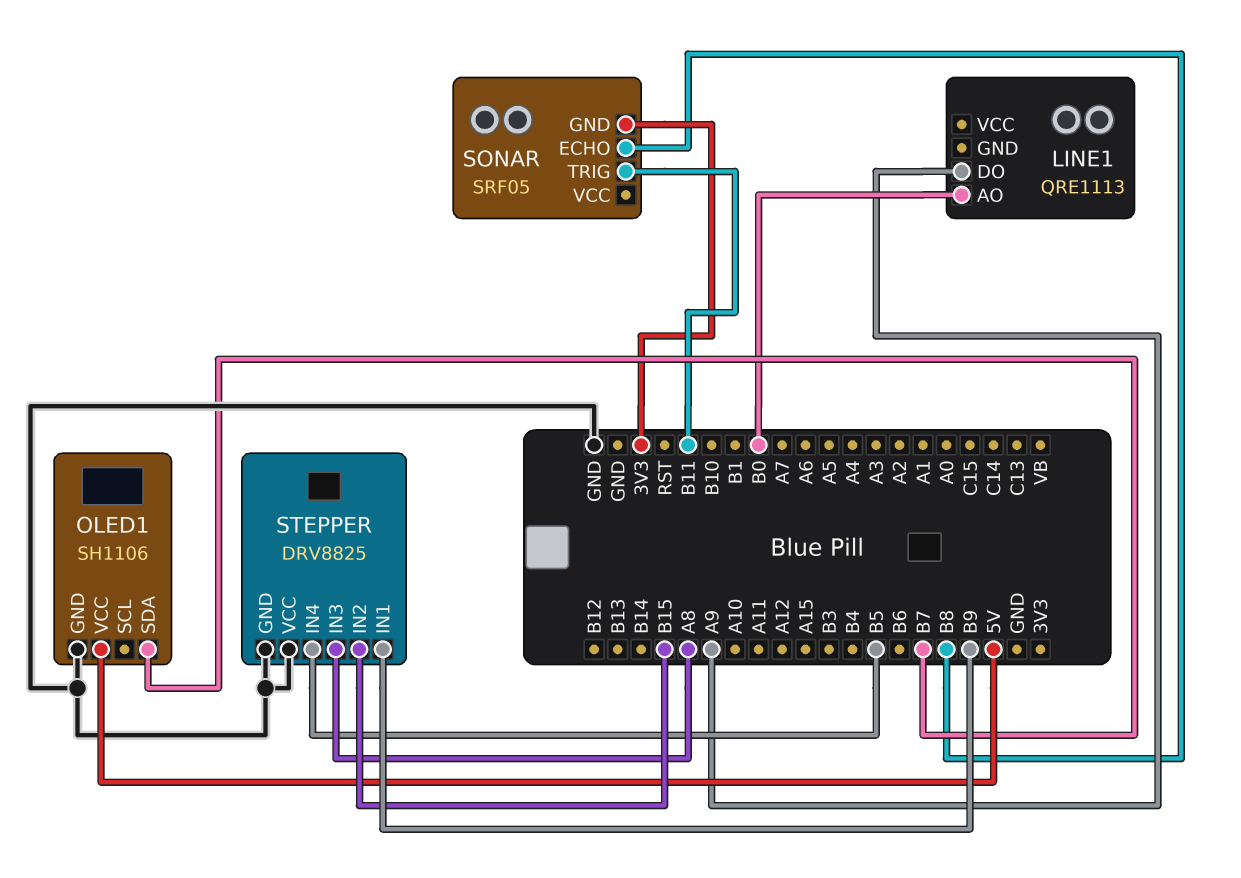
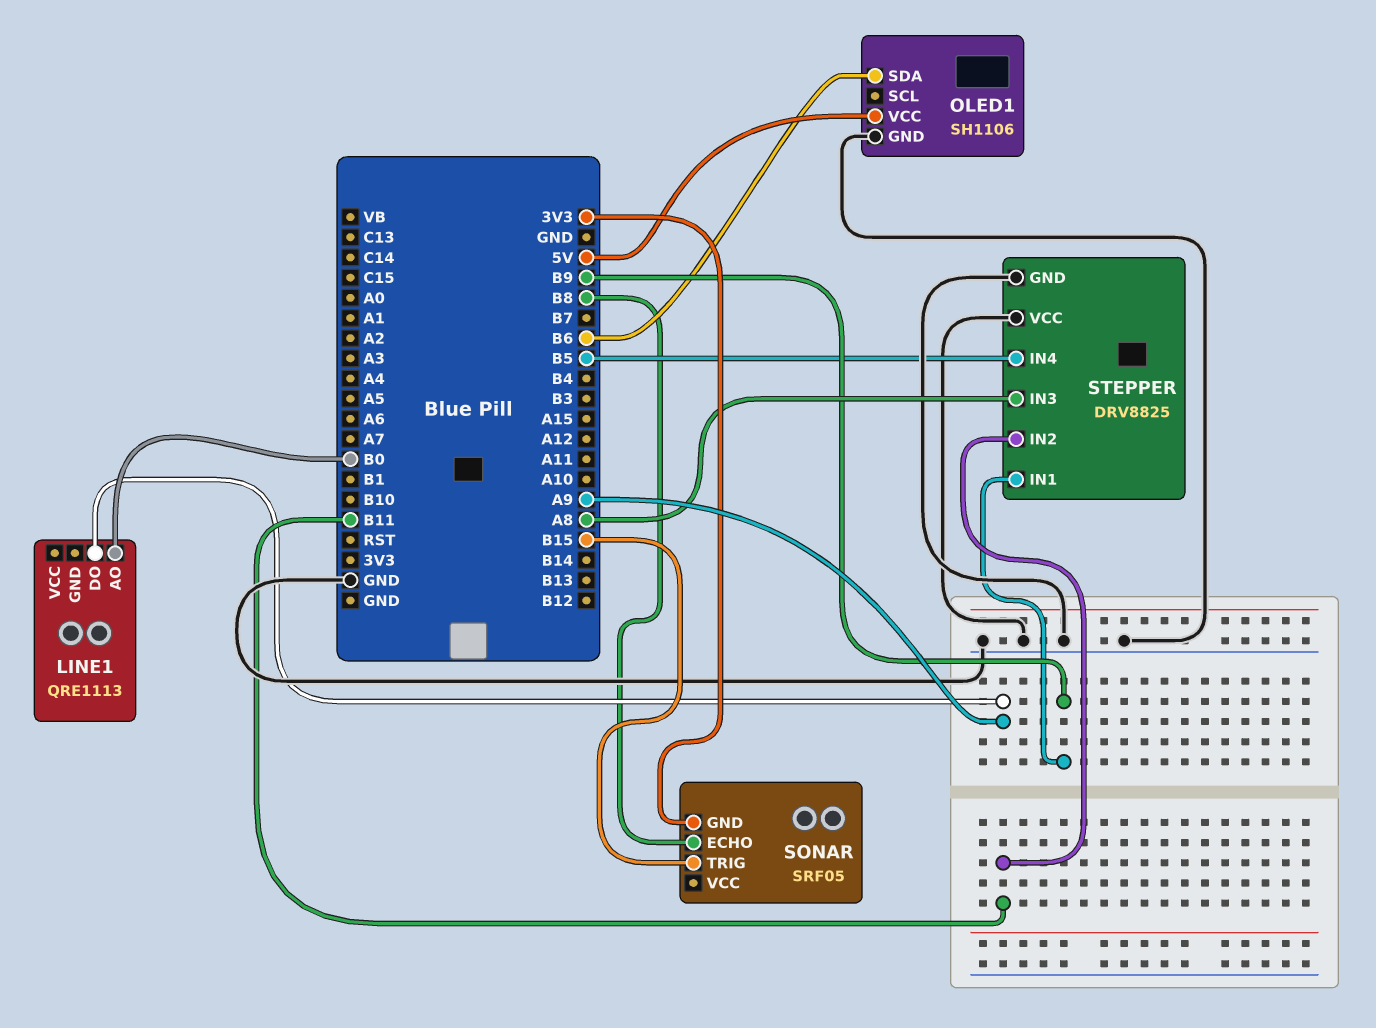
OLED1 pin SDA: B7 -> B6
SONAR pin TRIG: B11 -> B15
STEPPER pin IN2: B15 -> B11

